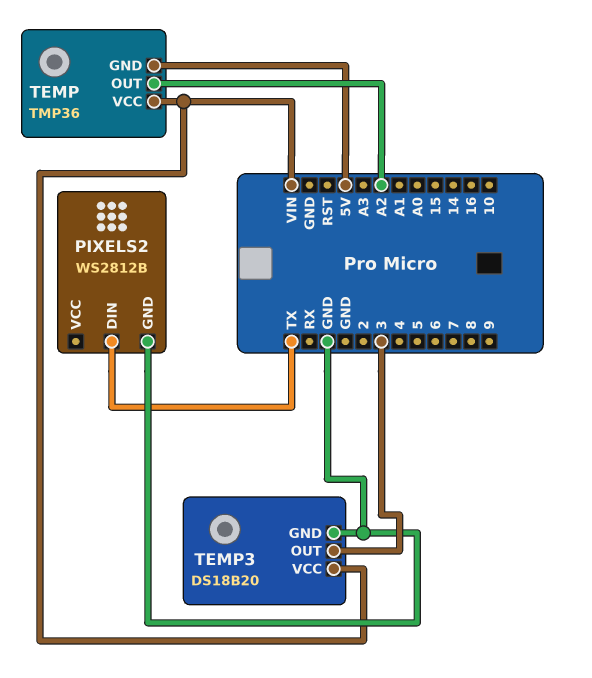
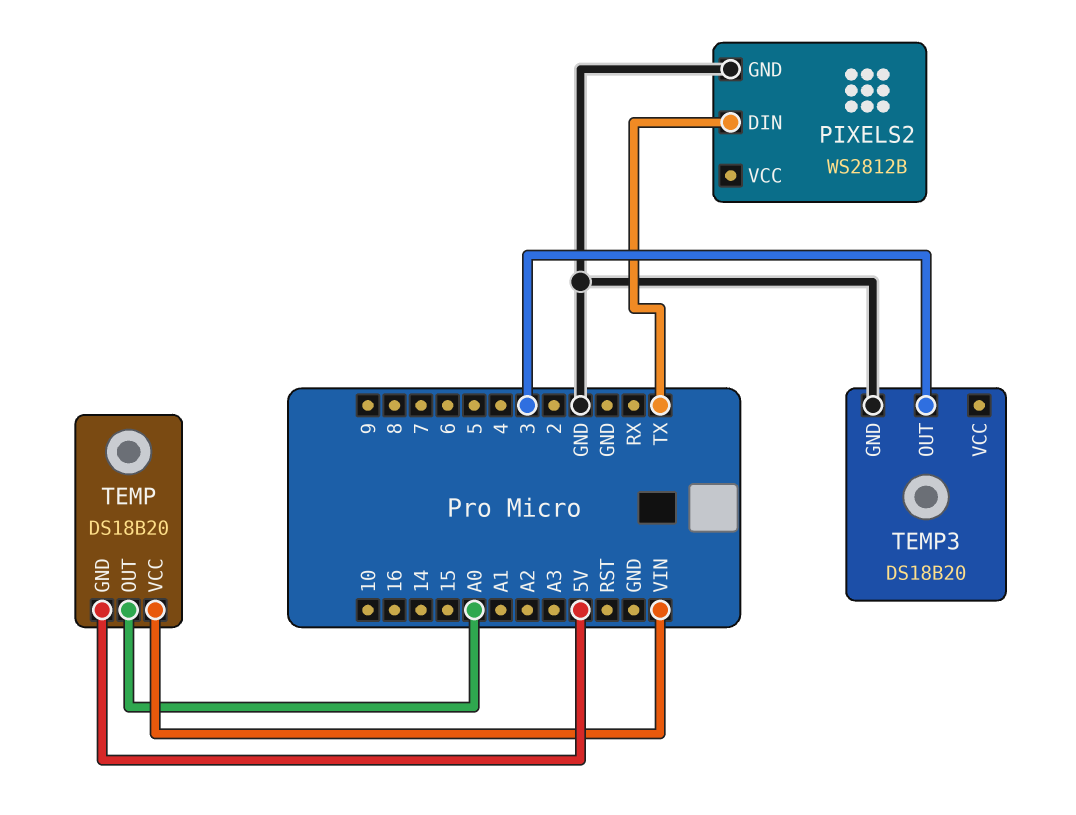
TEMP: TMP36 -> DS18B20
TEMP pin OUT: A2 -> A0
TEMP3 pin VCC: VIN -> none

